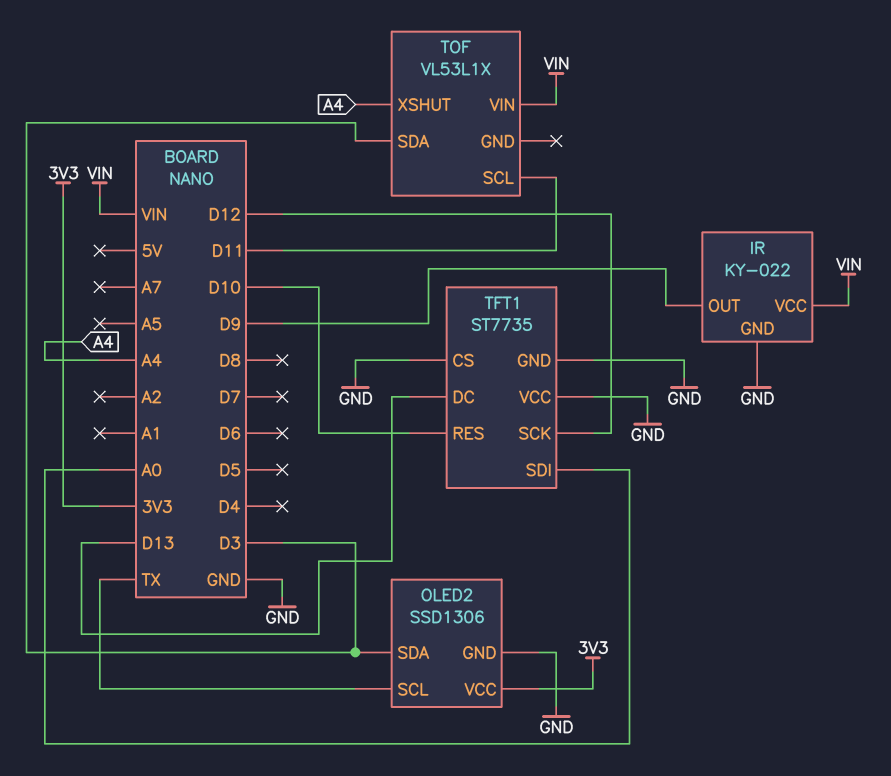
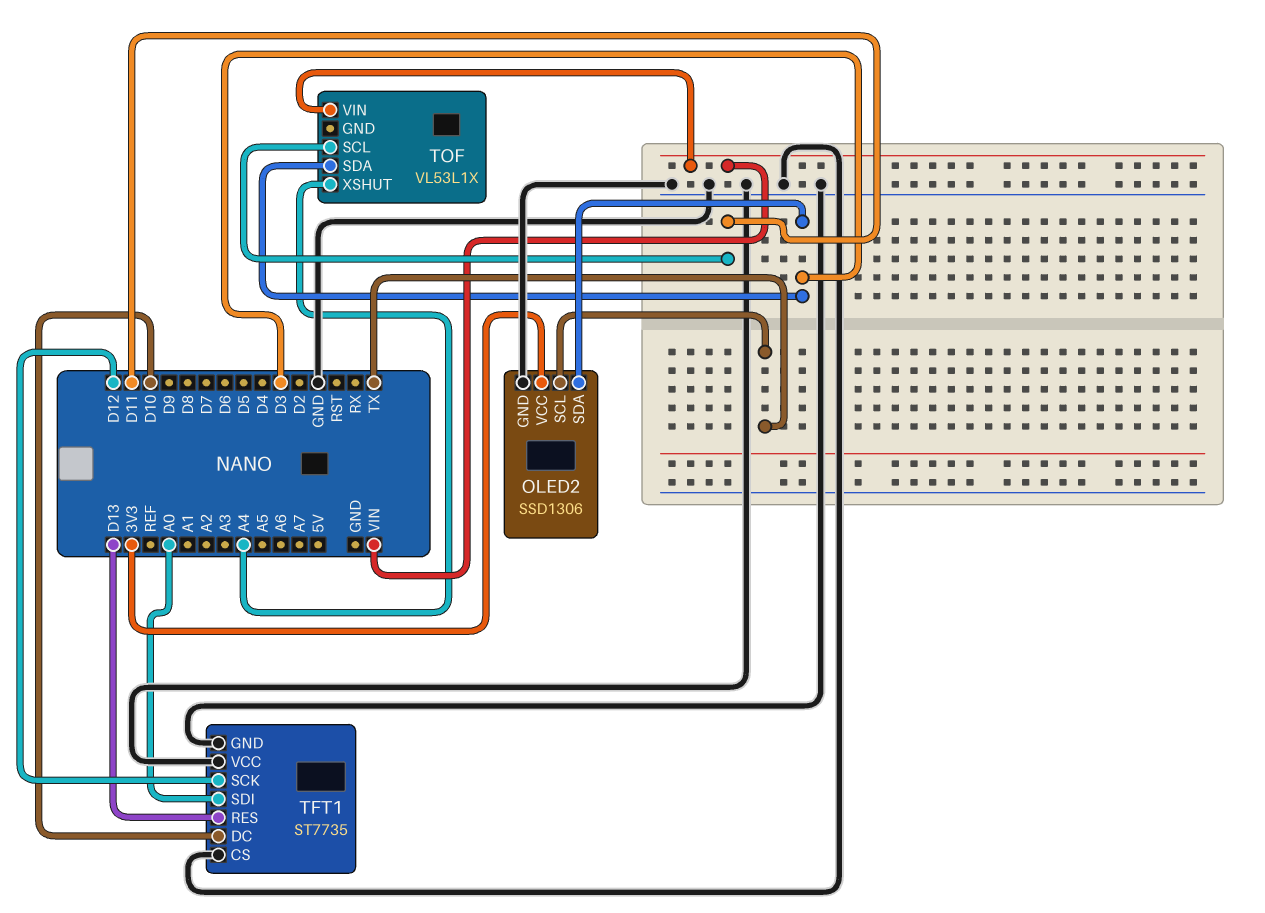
IR: KY-022 -> none
IR pin GND: GND -> none
IR pin OUT: D9 -> none
IR pin VCC: VIN -> none
TFT1 pin DC: D13 -> D10
TFT1 pin RES: D10 -> D13

